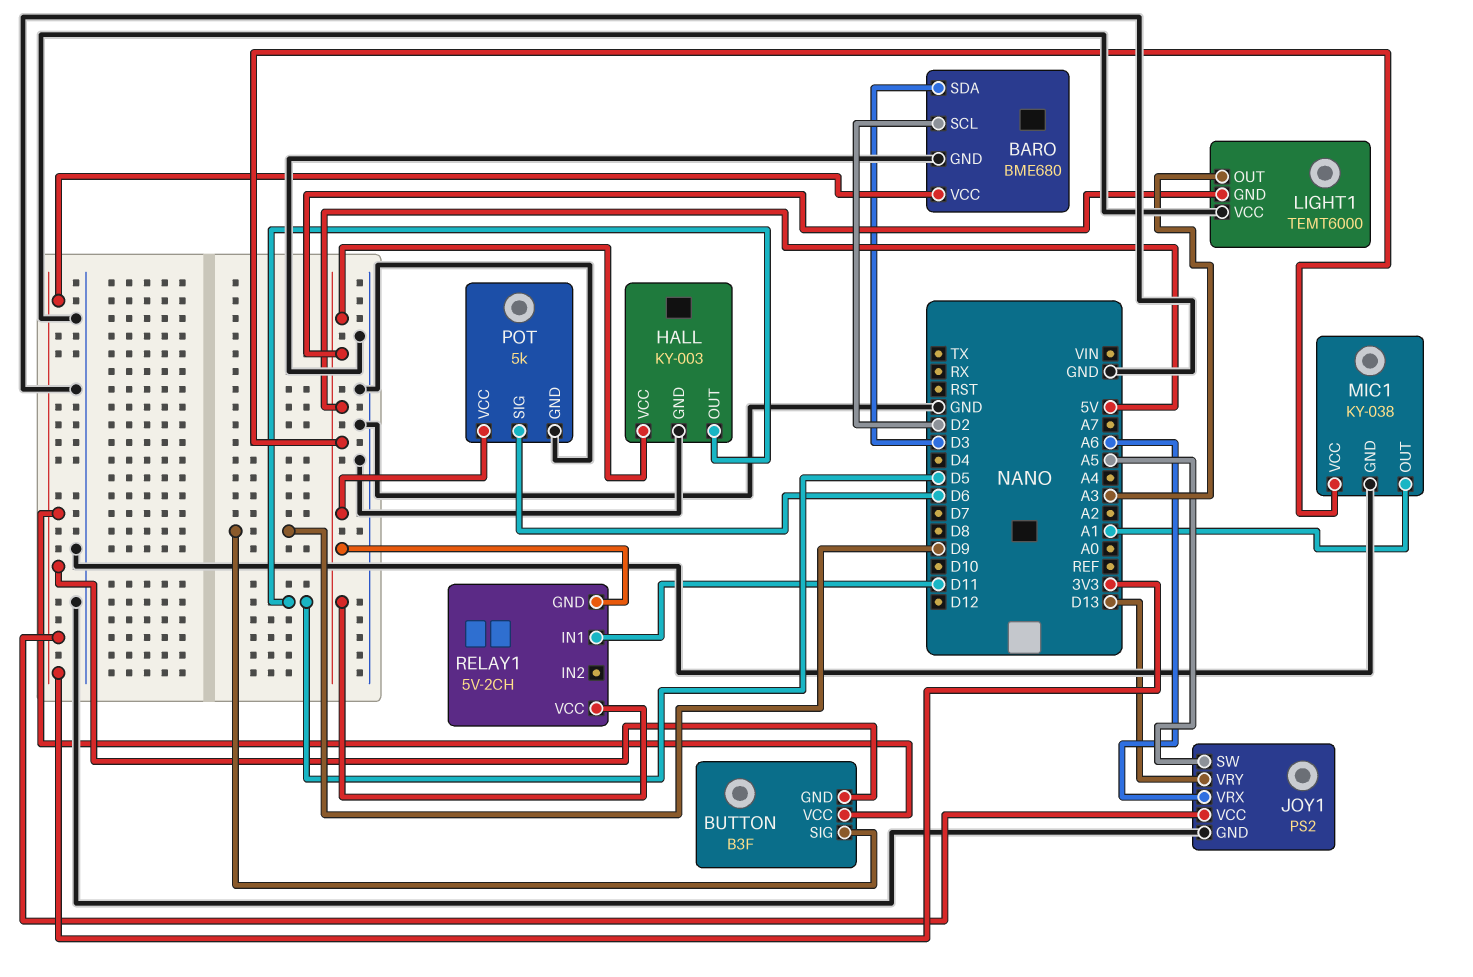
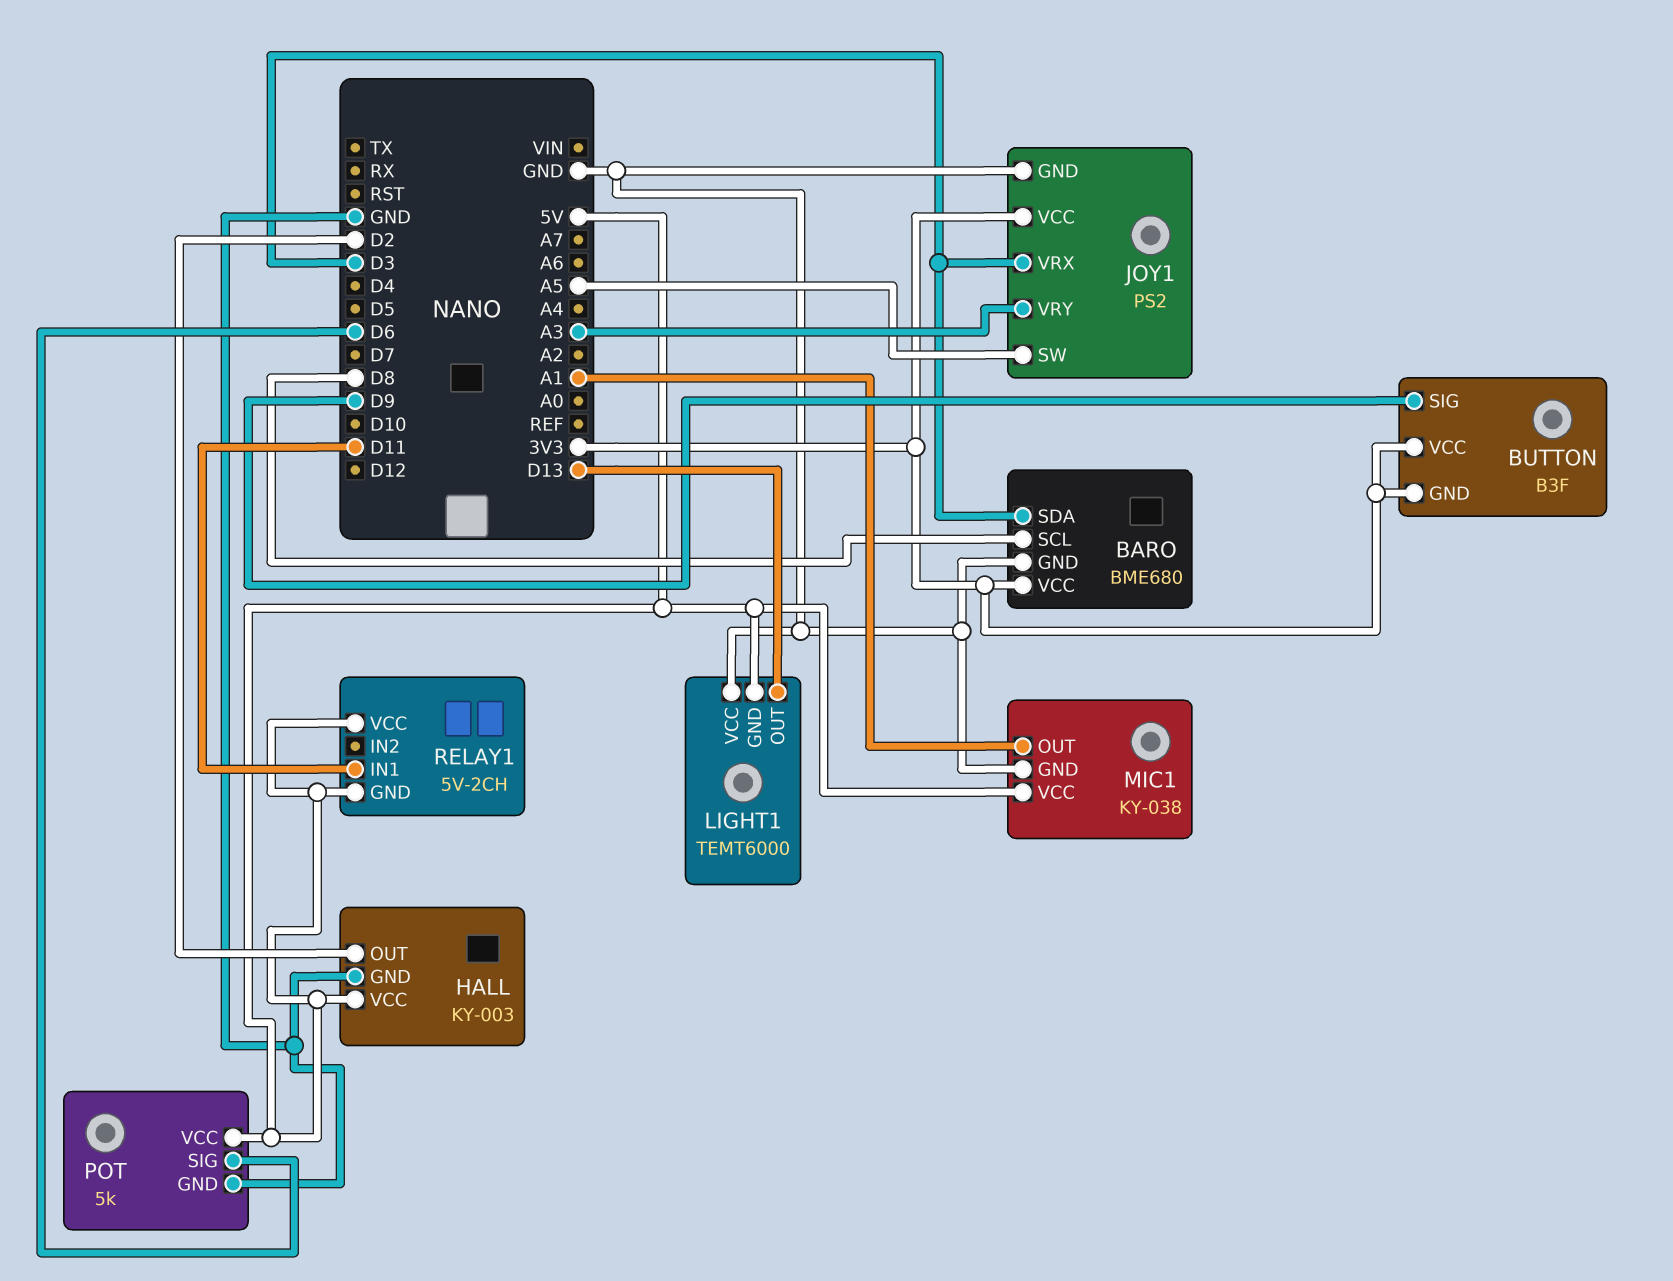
BARO pin SCL: D2 -> D8
HALL pin OUT: D5 -> D2
JOY1 pin VRX: A6 -> D3
JOY1 pin VRY: D13 -> A3
LIGHT1 pin OUT: A3 -> D13

